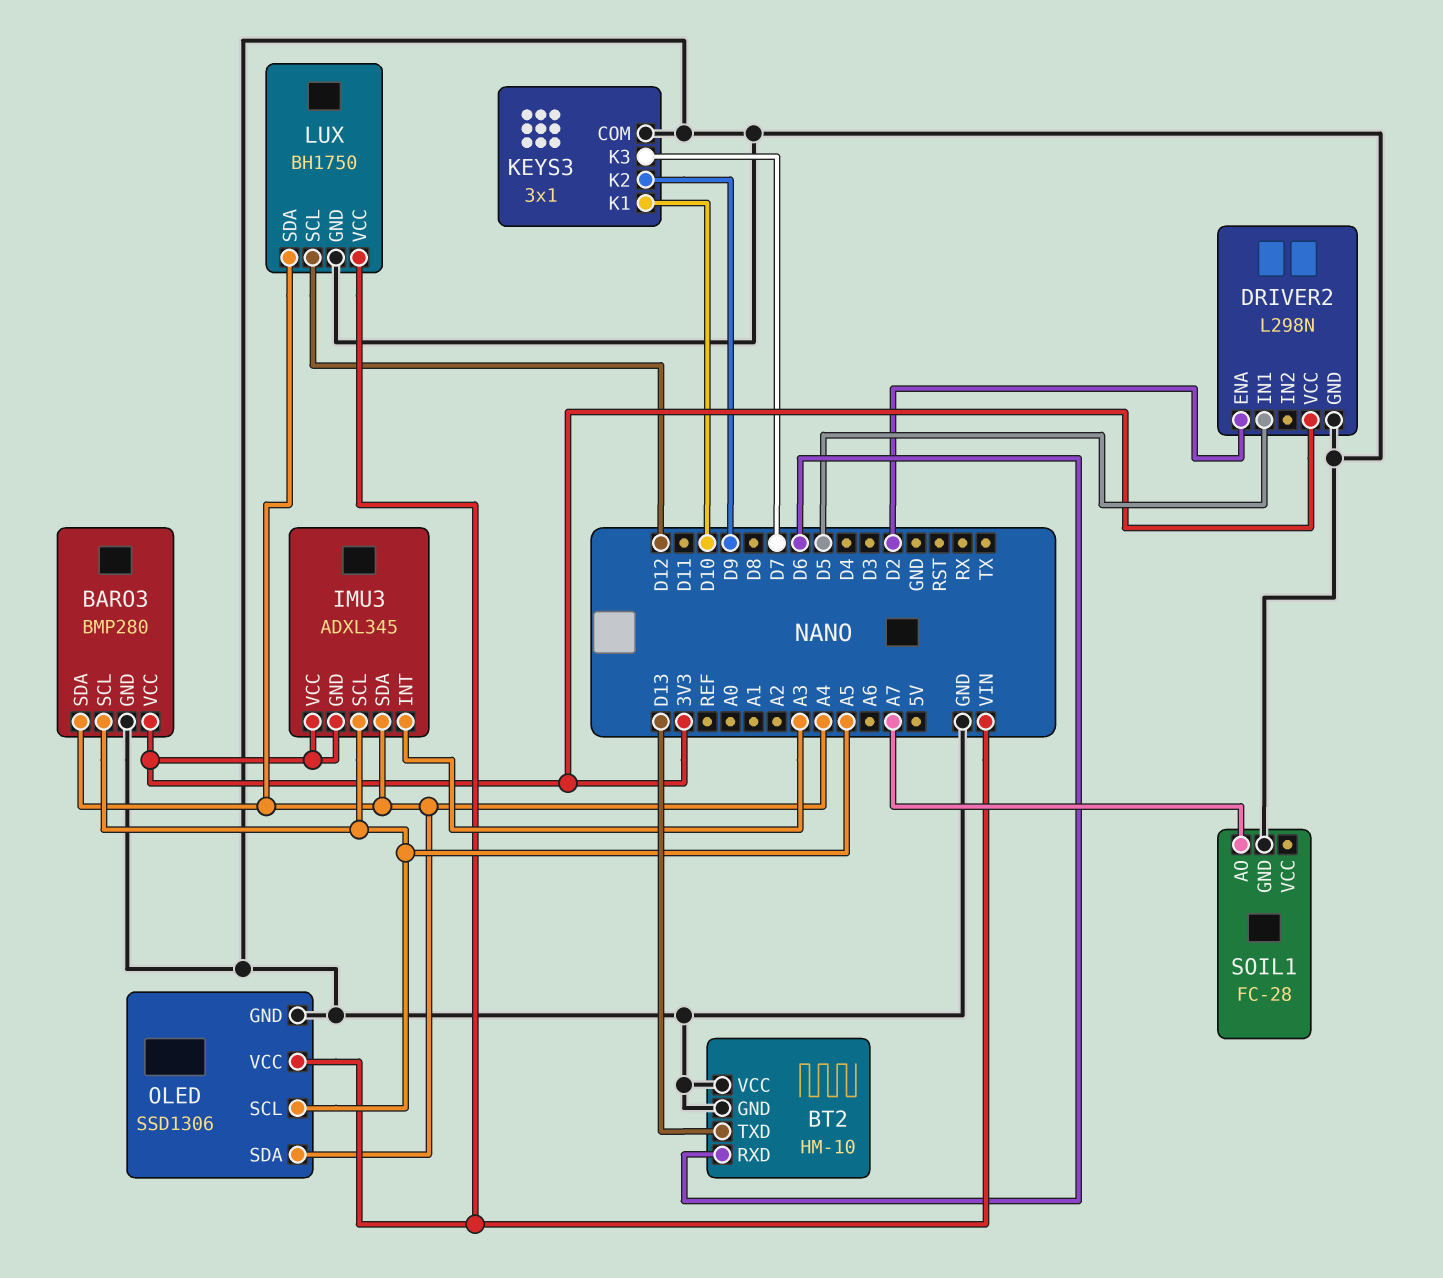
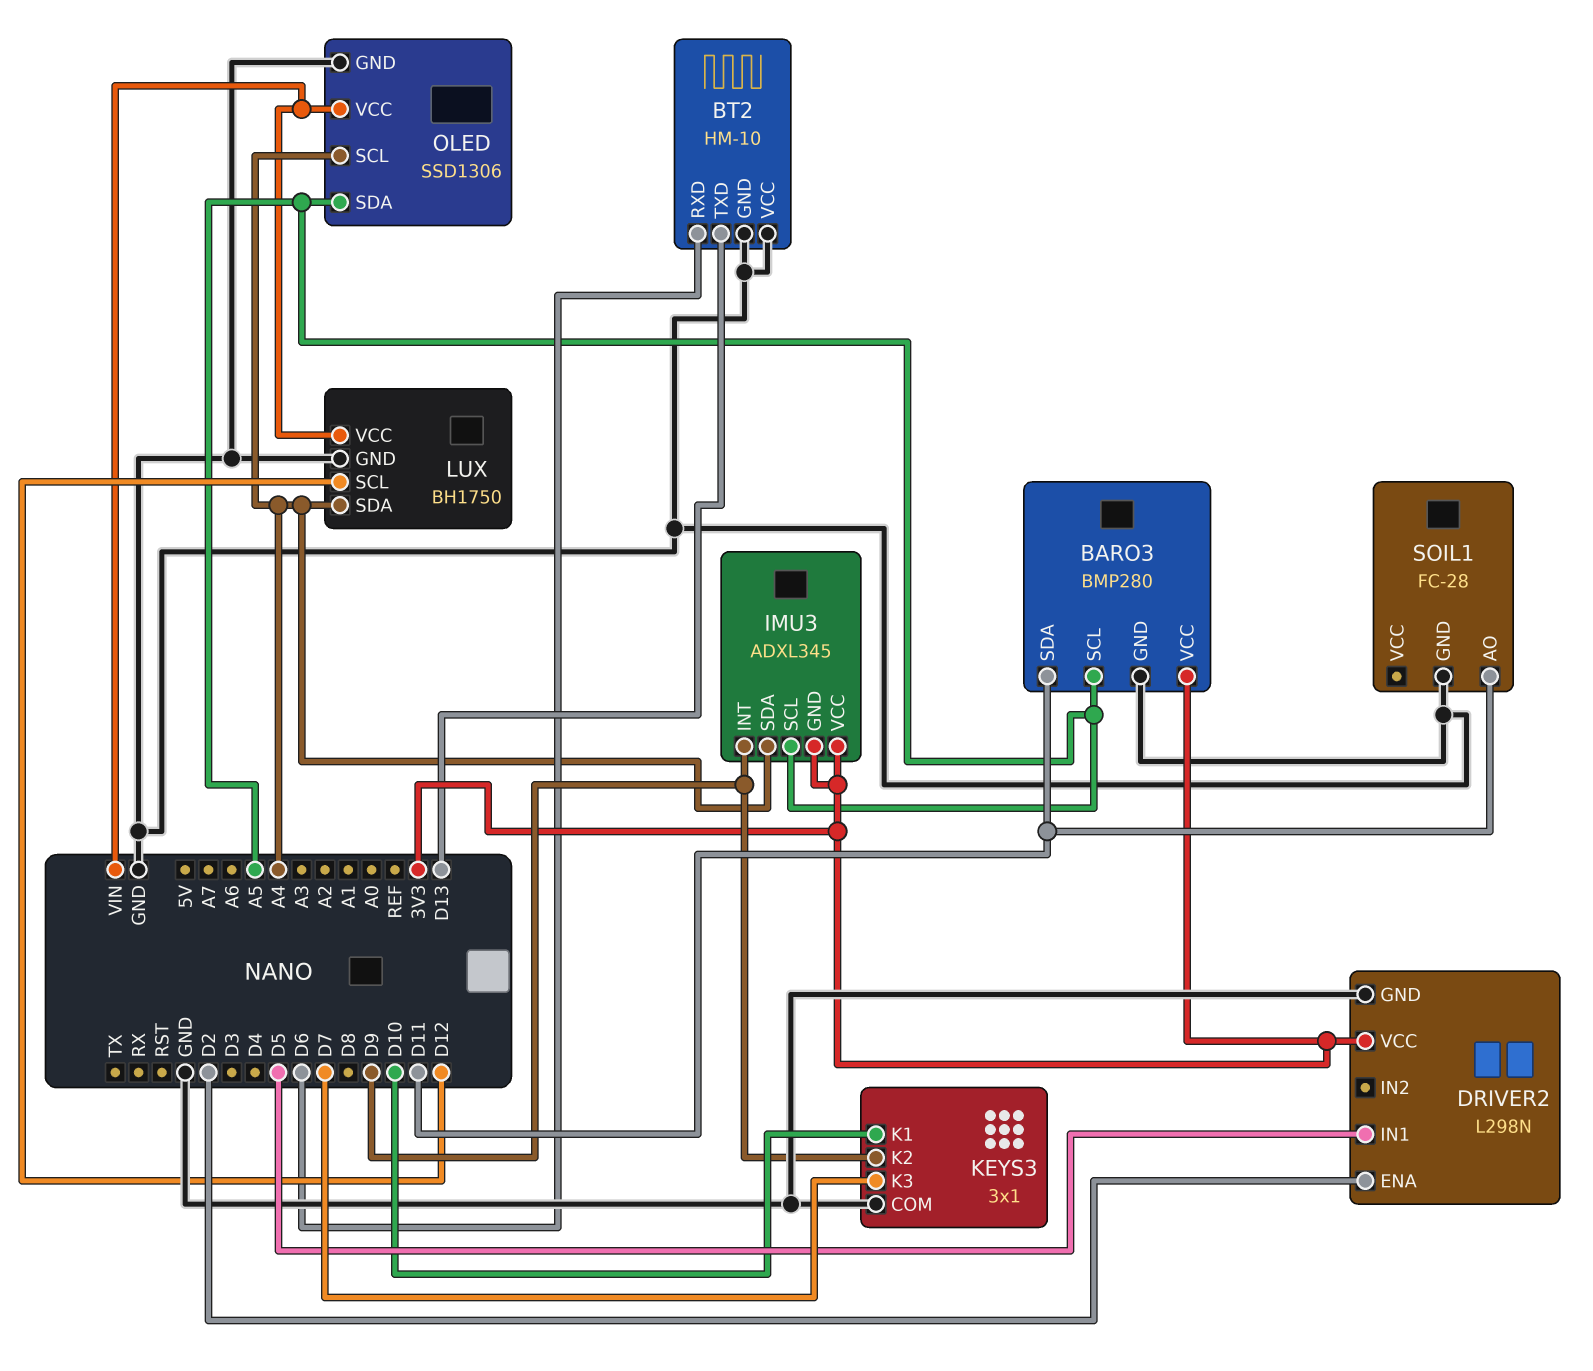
BARO3 pin SDA: A4 -> D11
IMU3 pin INT: A3 -> D9
OLED pin SCL: A5 -> A4
OLED pin SDA: A4 -> A5
SOIL1 pin AO: A7 -> D11

